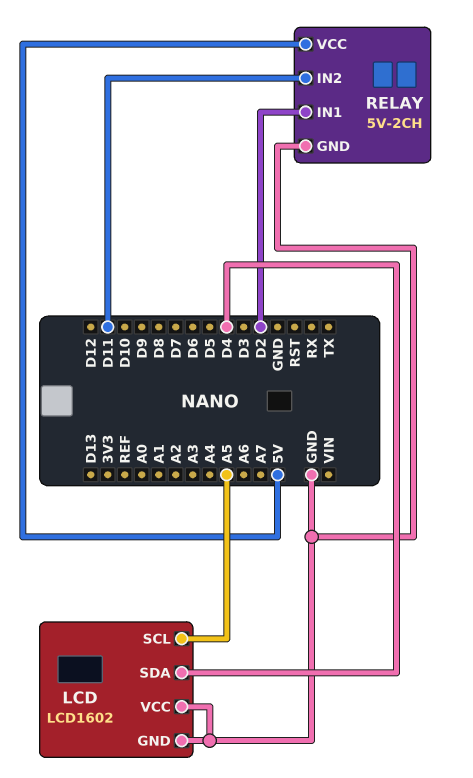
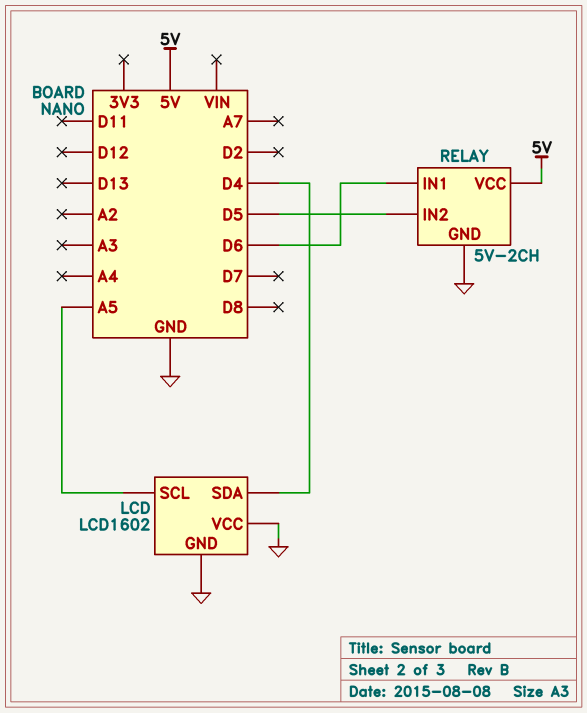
RELAY pin IN1: D2 -> D6
RELAY pin IN2: D11 -> D5

